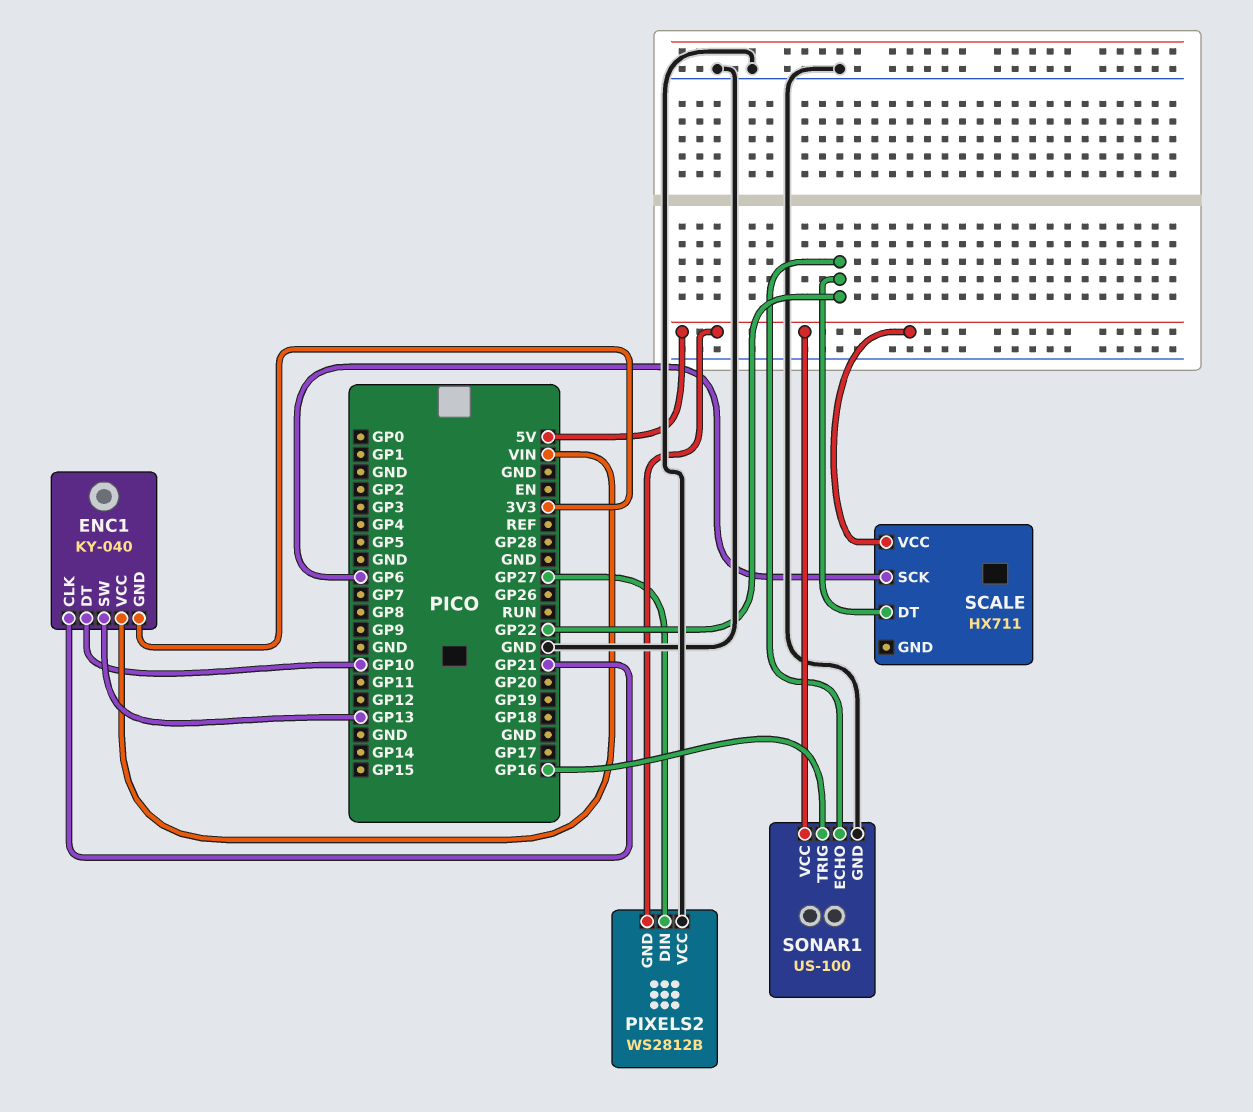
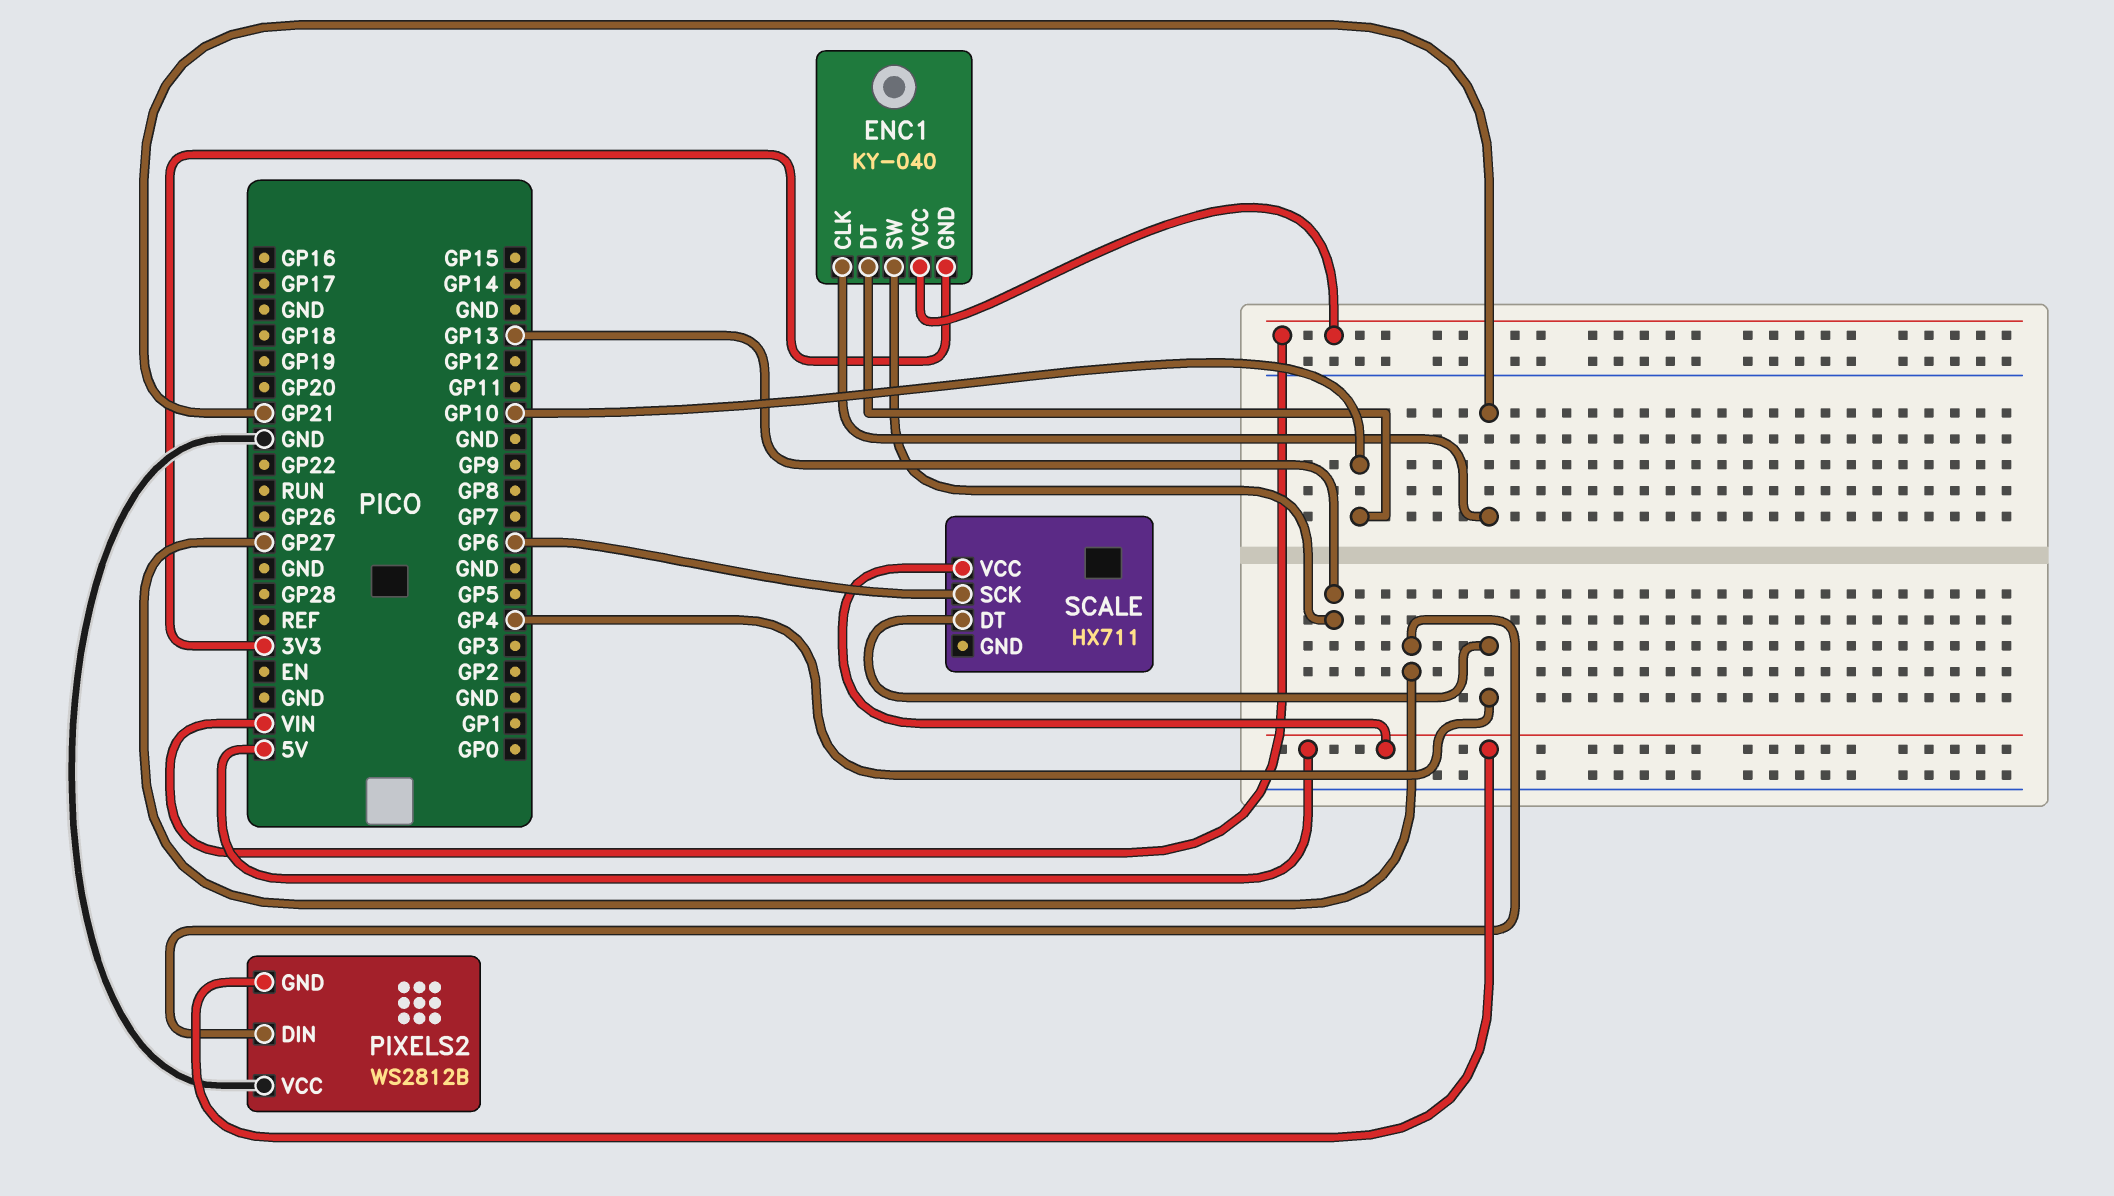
SCALE pin DT: GP22 -> GP4
SONAR1: US-100 -> none
SONAR1 pin ECHO: GP22 -> none
SONAR1 pin GND: GND -> none
SONAR1 pin TRIG: GP16 -> none
SONAR1 pin VCC: 5V -> none

